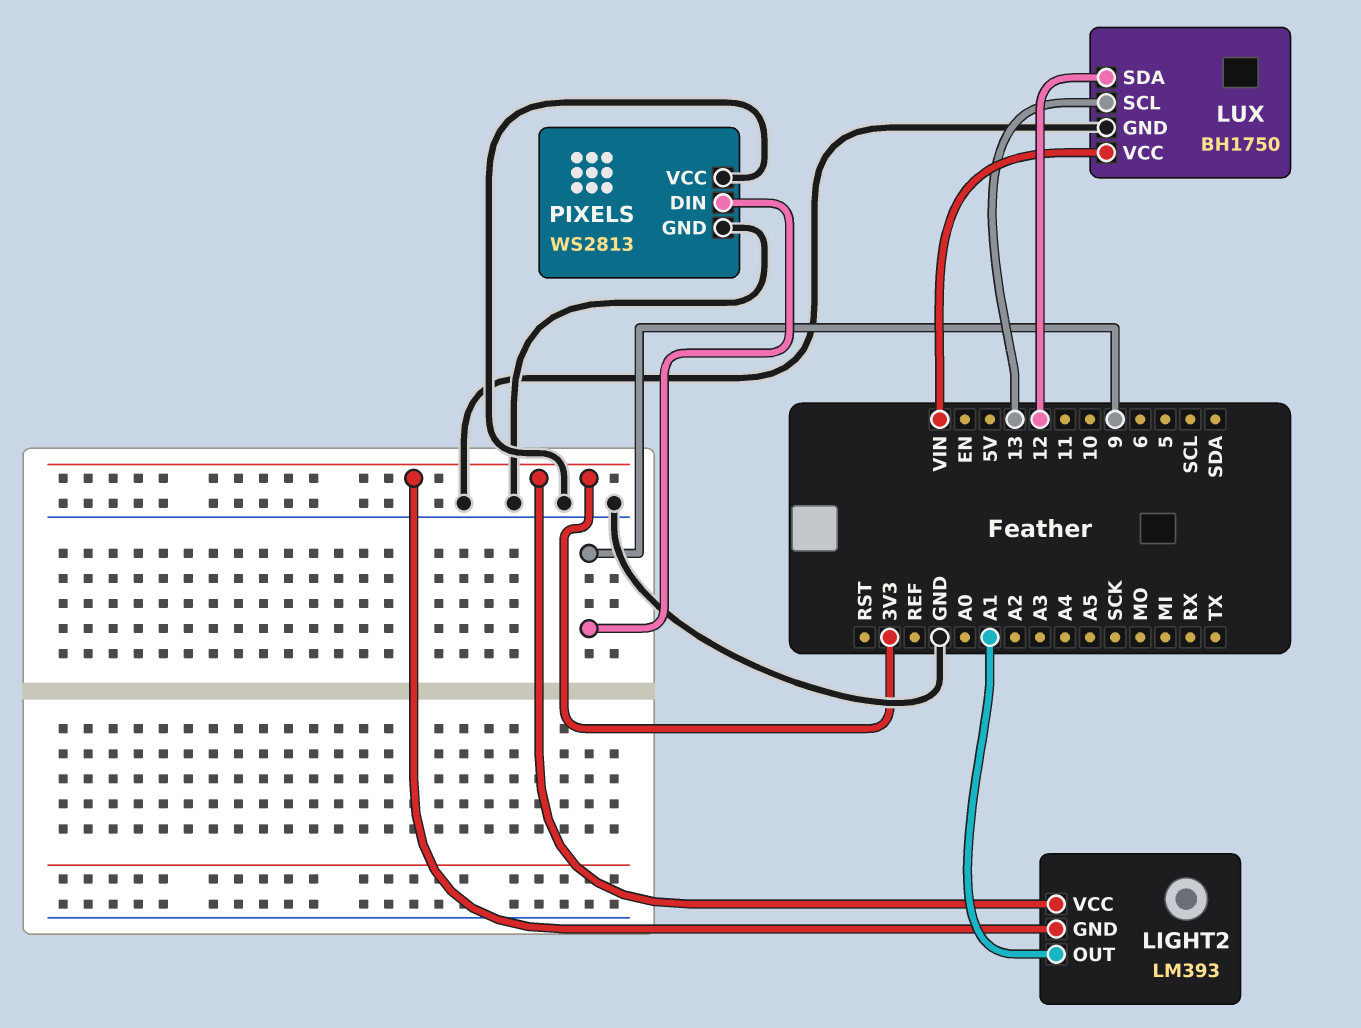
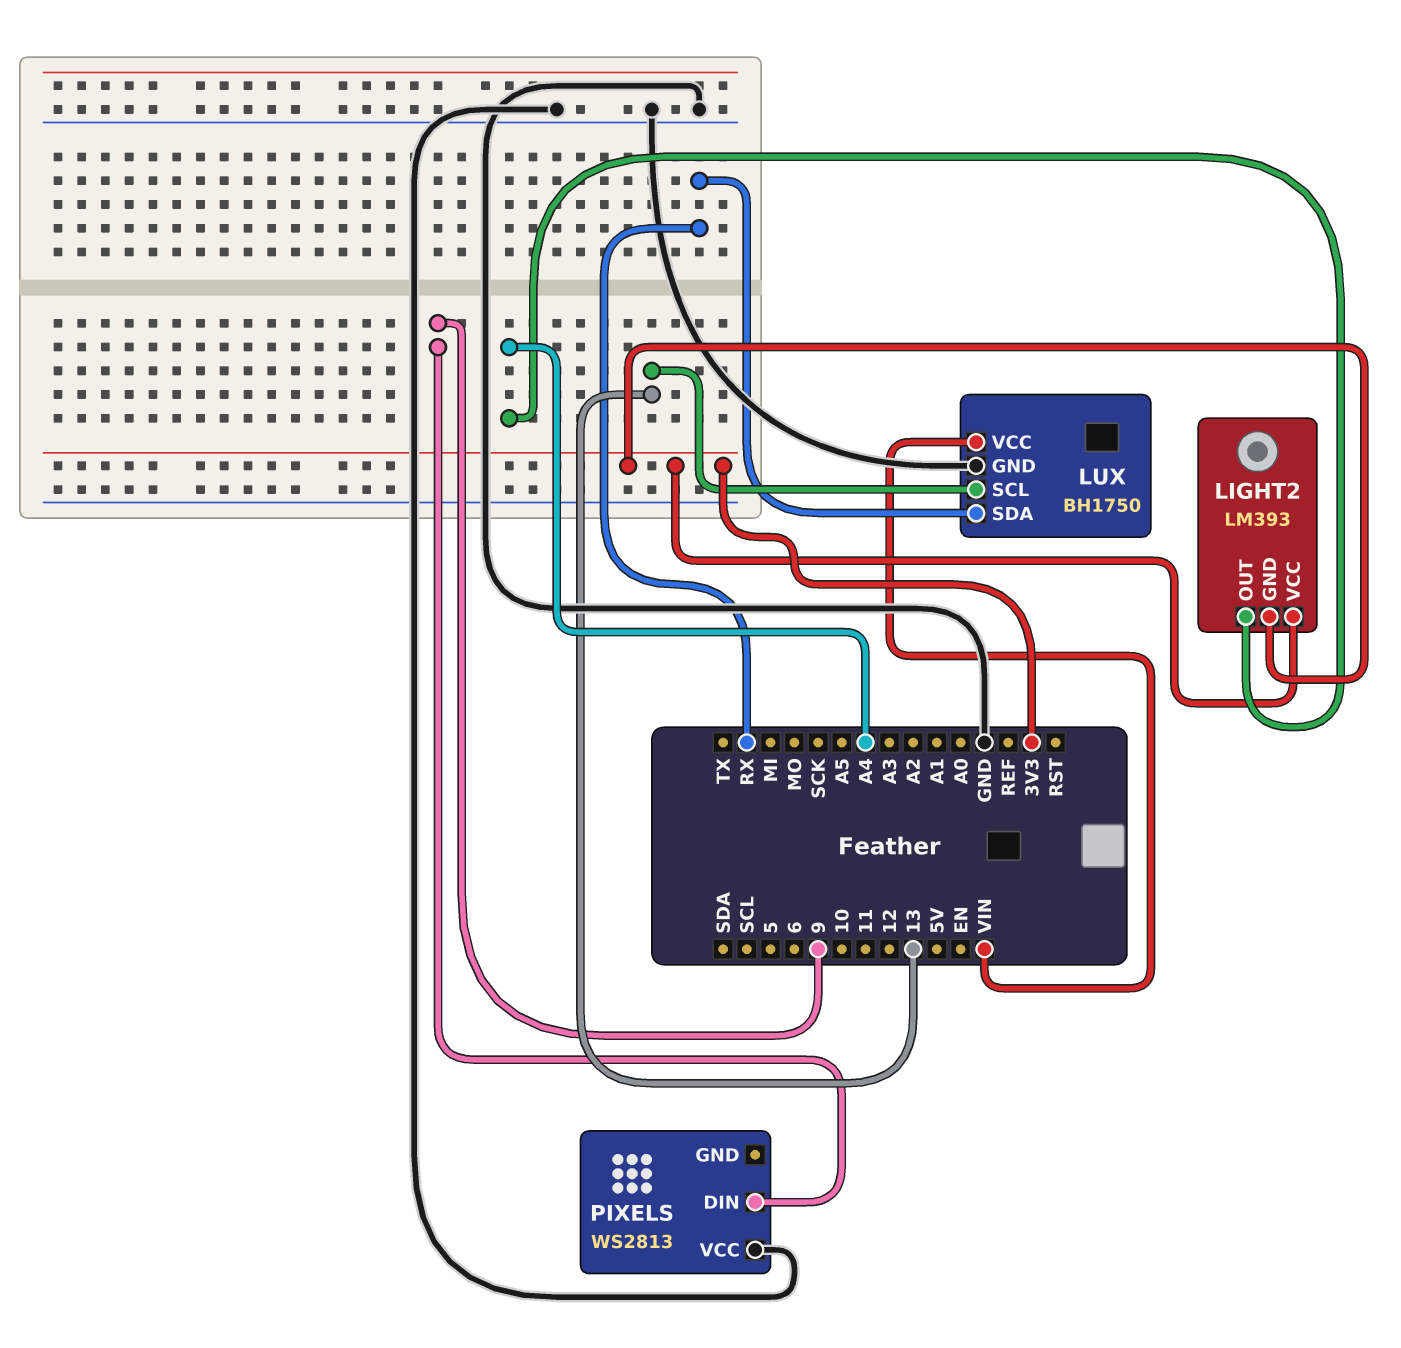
LIGHT2 pin OUT: A1 -> A4
LUX pin SDA: 12 -> RX
PIXELS pin GND: GND -> none

